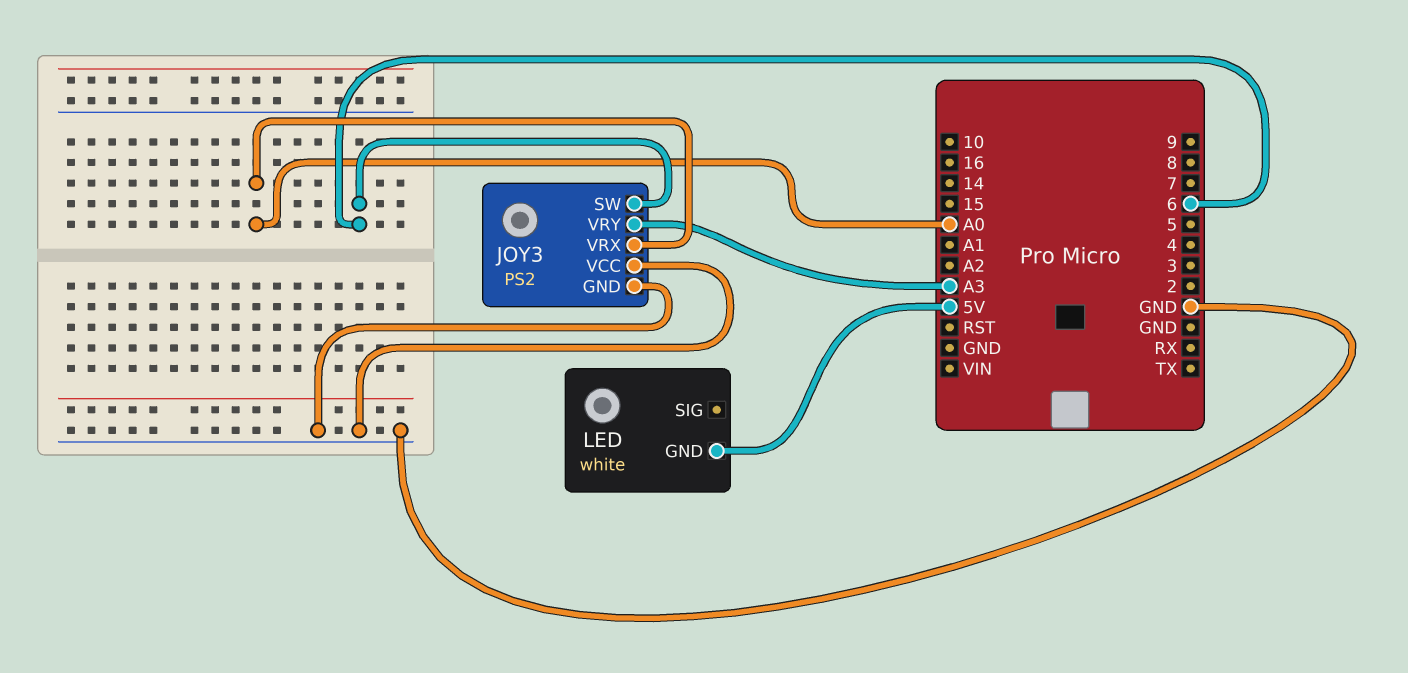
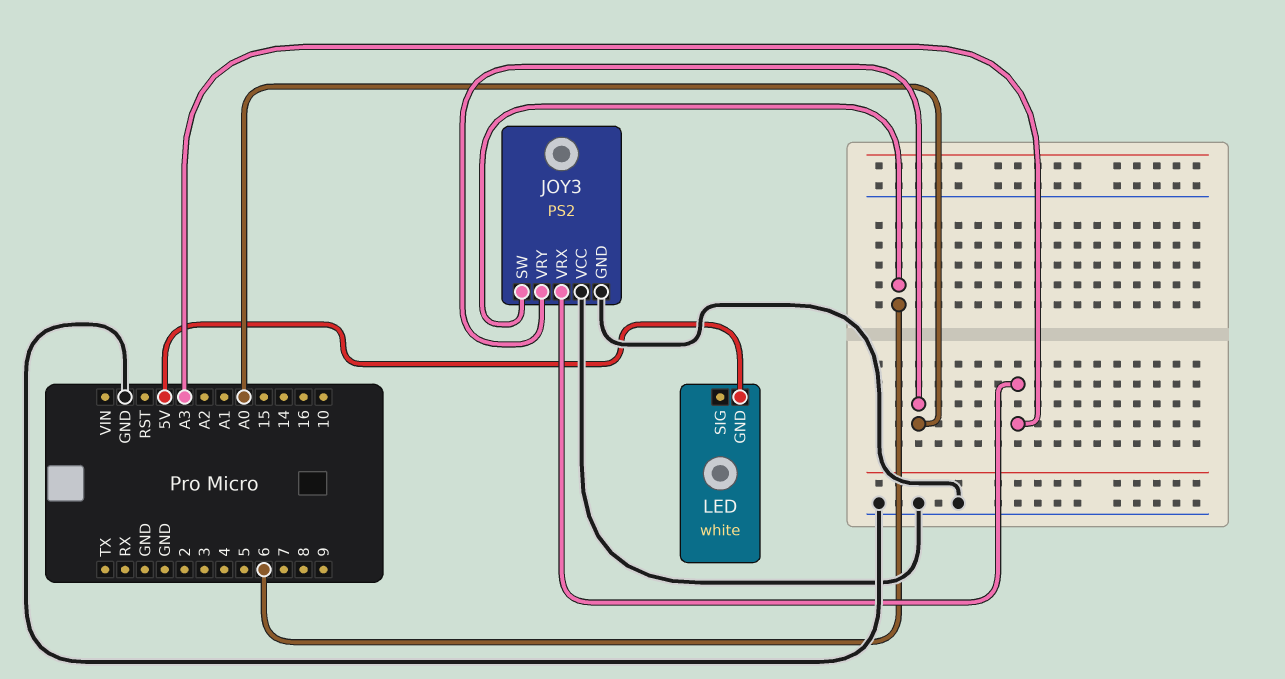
JOY3 pin VRX: A0 -> A3
JOY3 pin VRY: A3 -> A0

